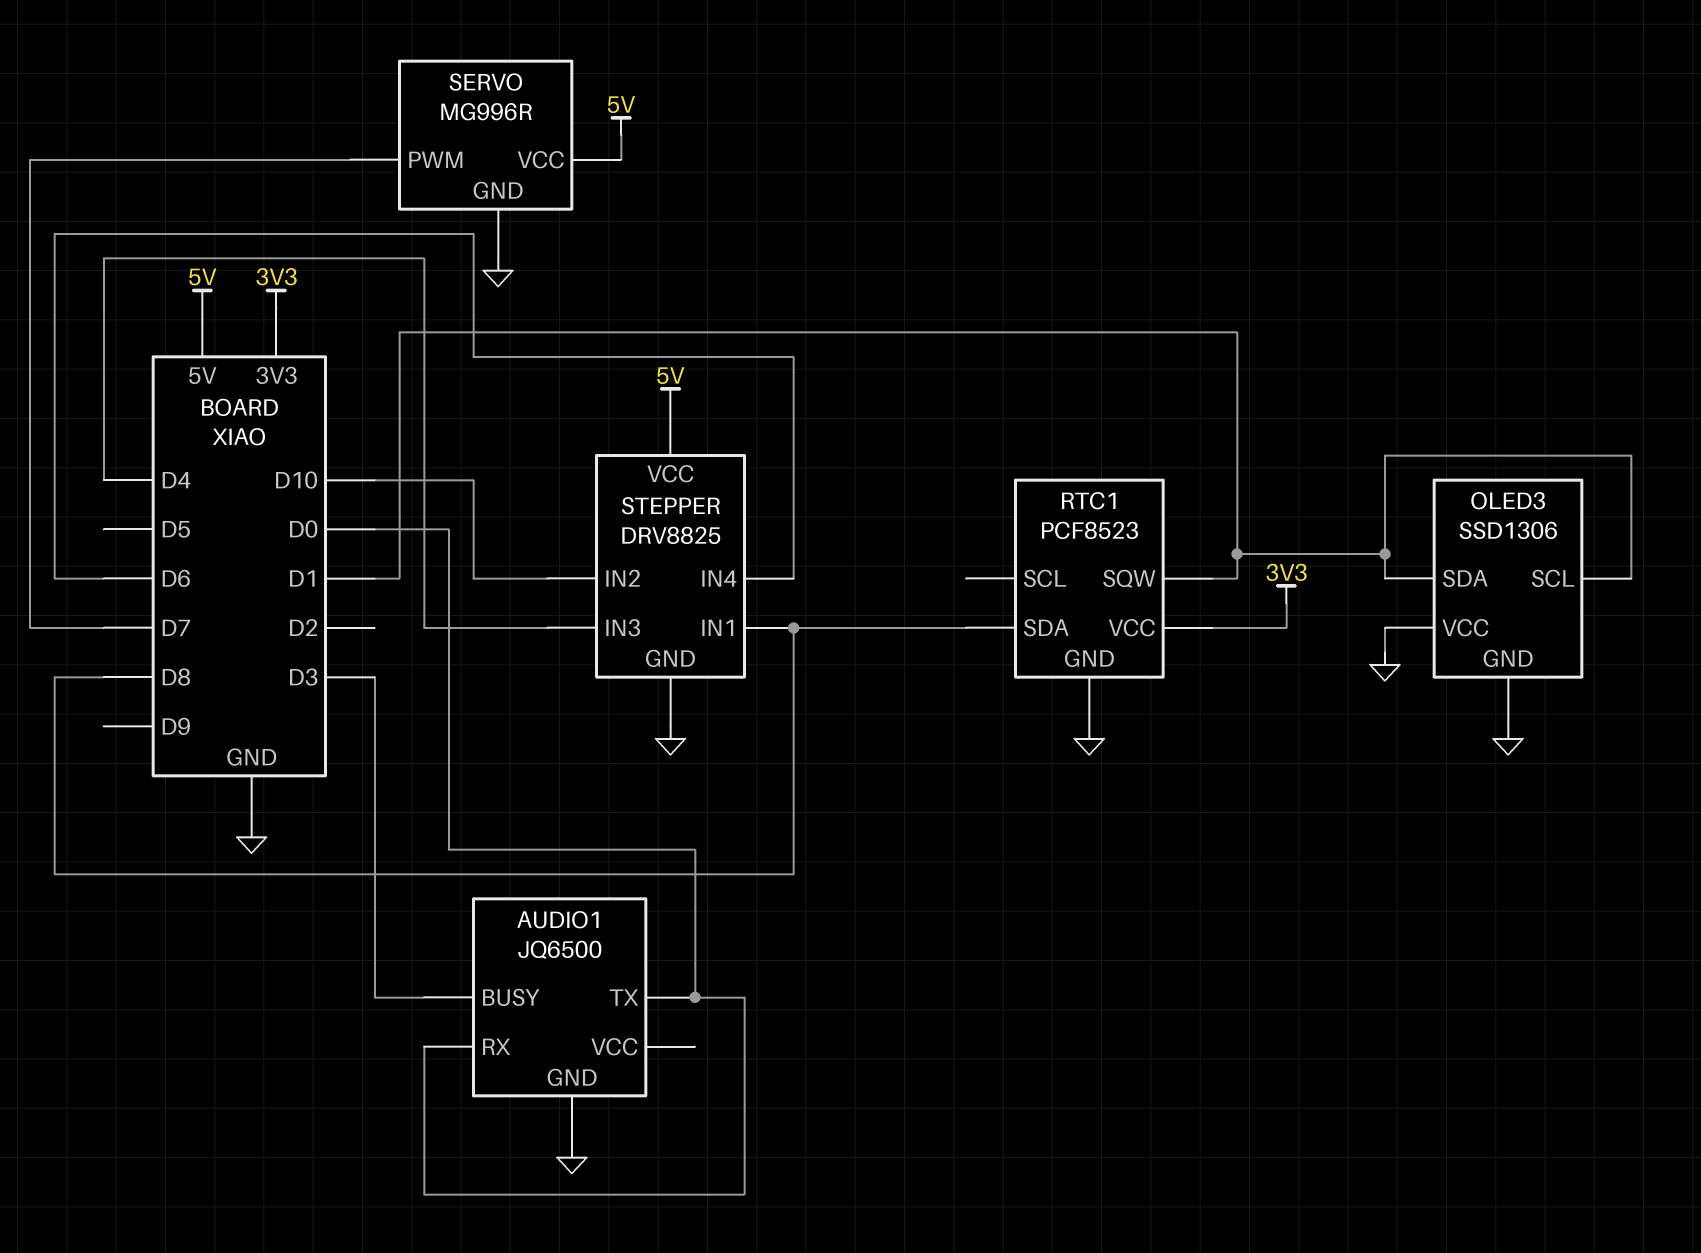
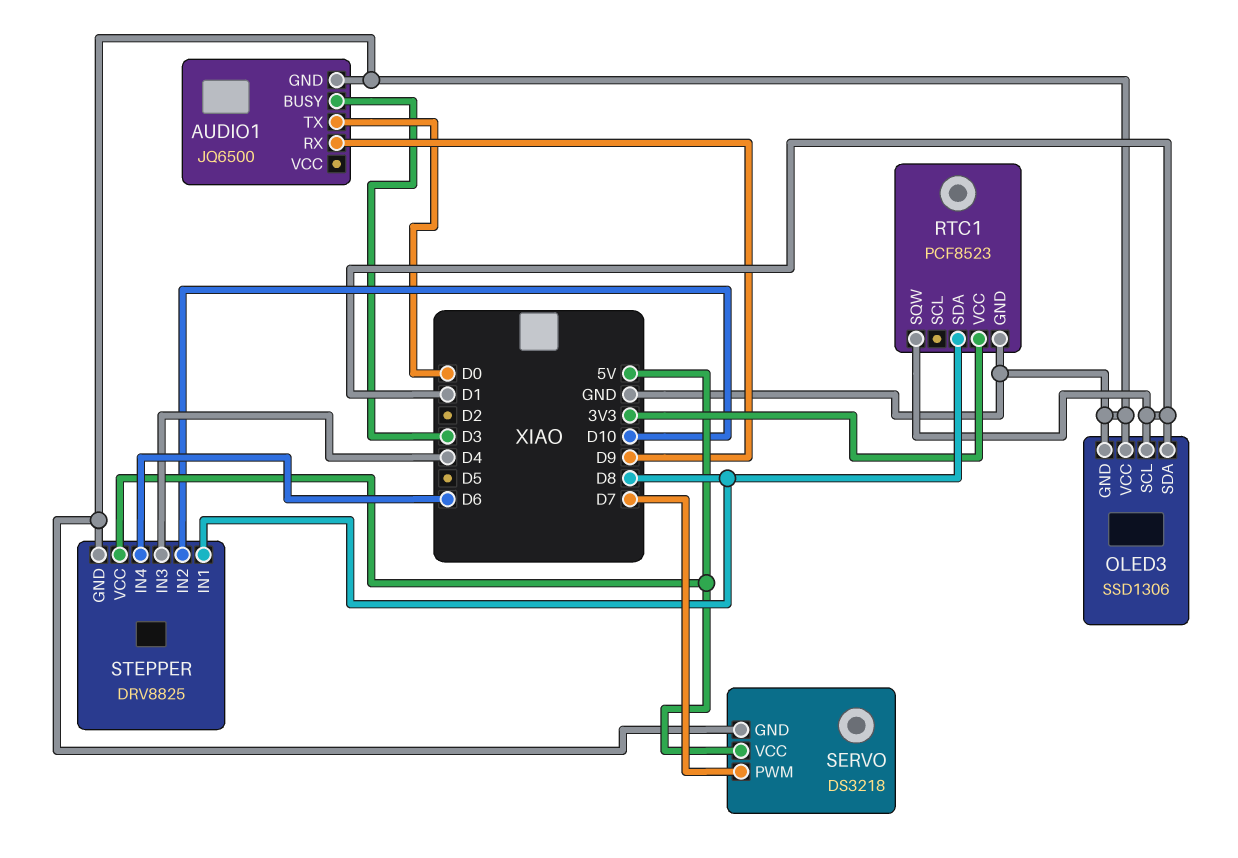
AUDIO1 pin RX: D0 -> D9
SERVO: MG996R -> DS3218

